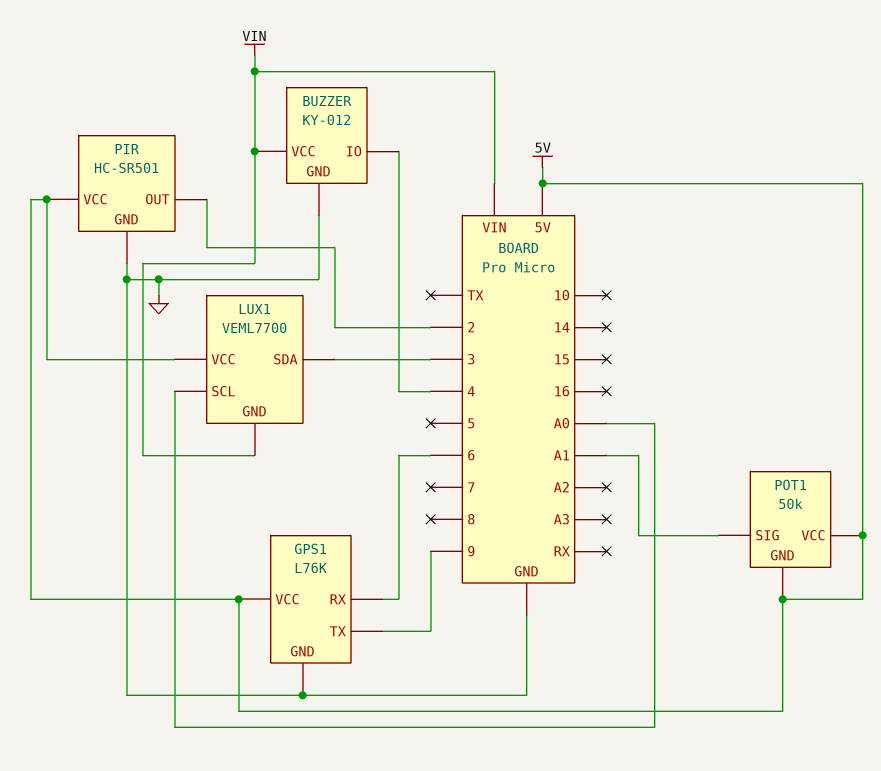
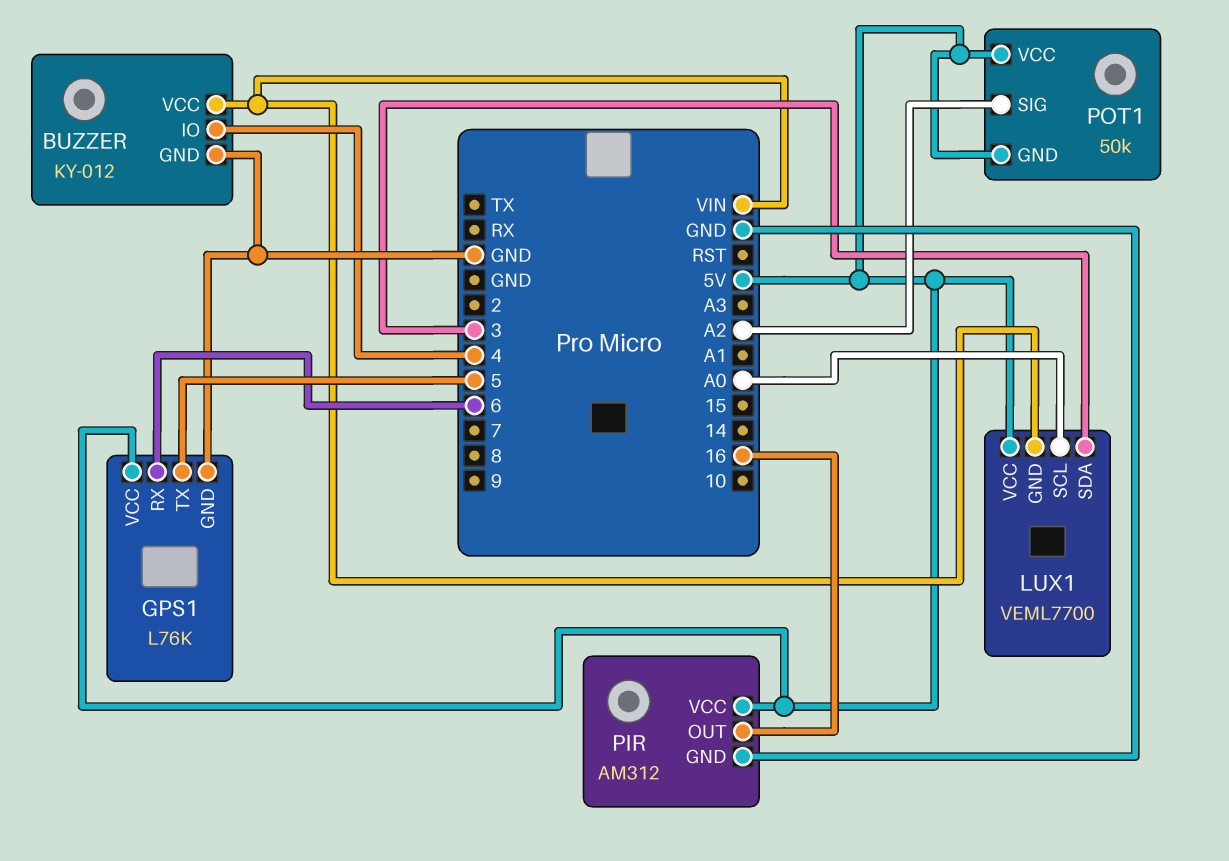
GPS1 pin TX: 9 -> 5
PIR: HC-SR501 -> AM312
PIR pin OUT: 2 -> 16
POT1 pin SIG: A1 -> A2

